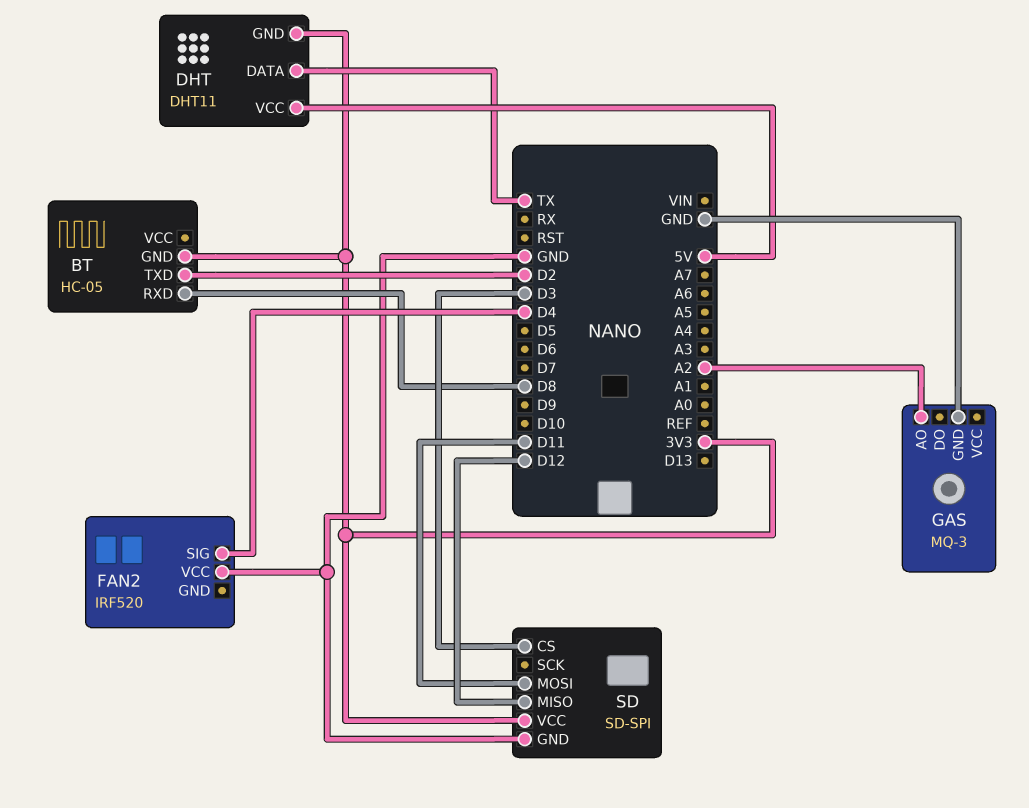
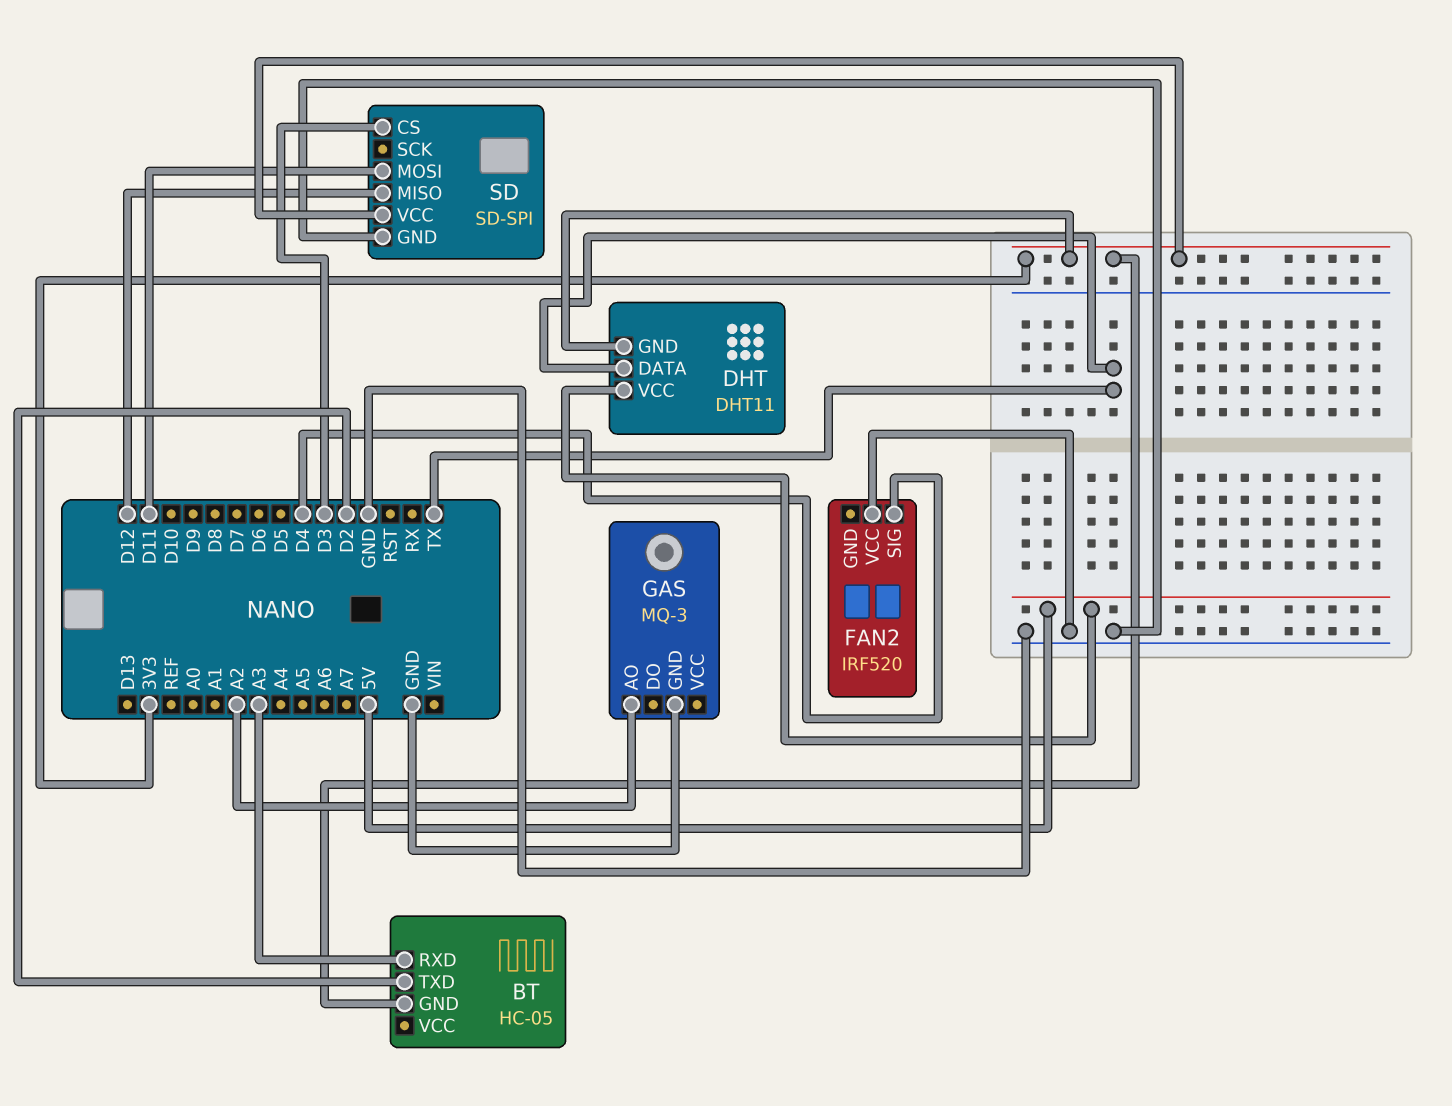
BT pin RXD: D8 -> A3

